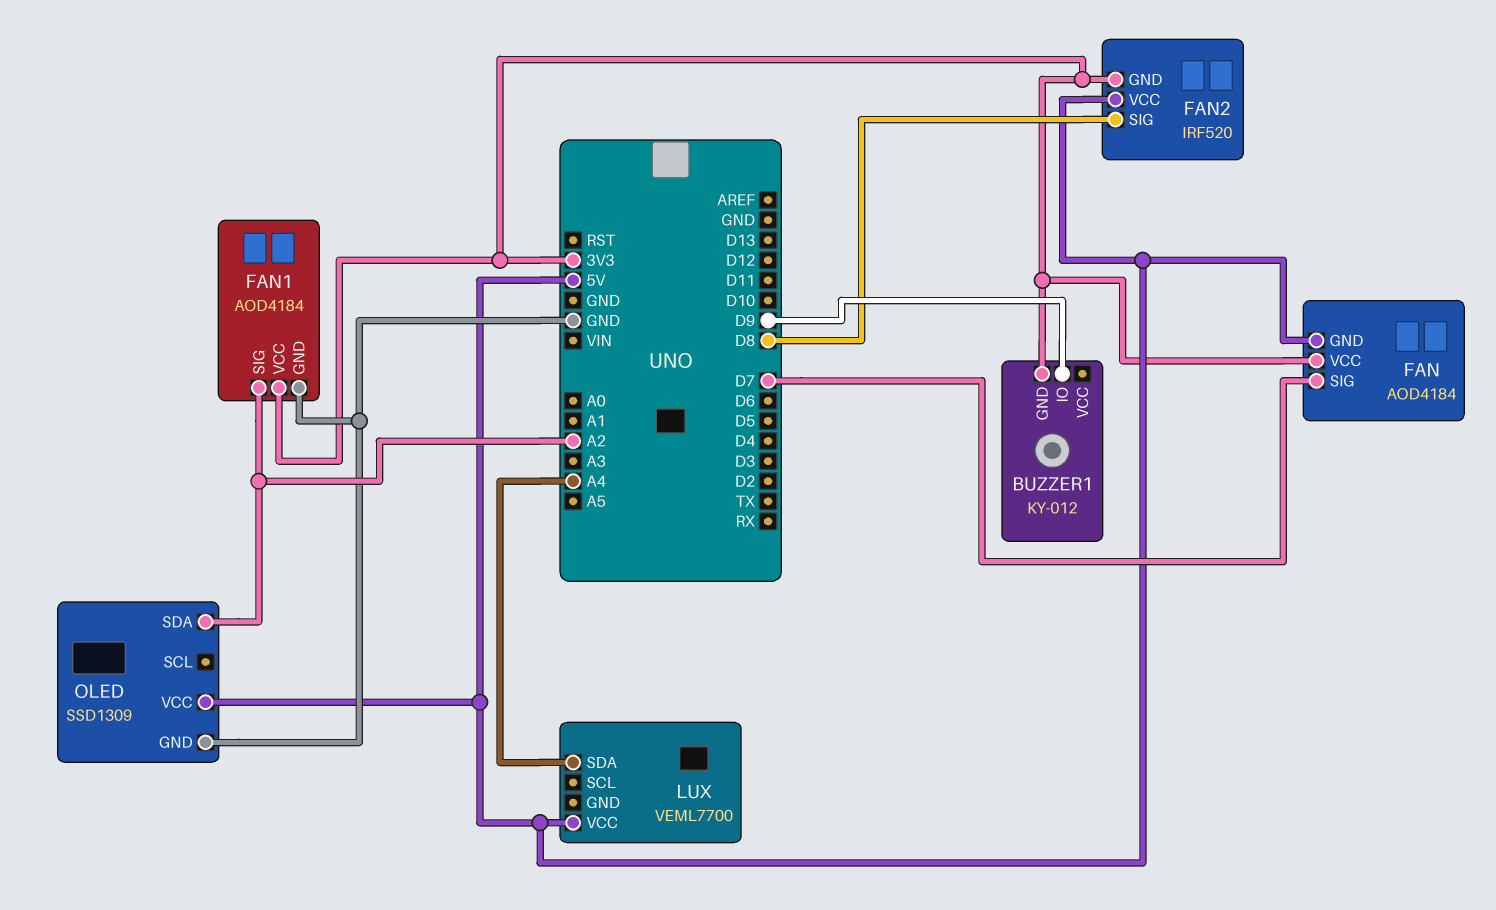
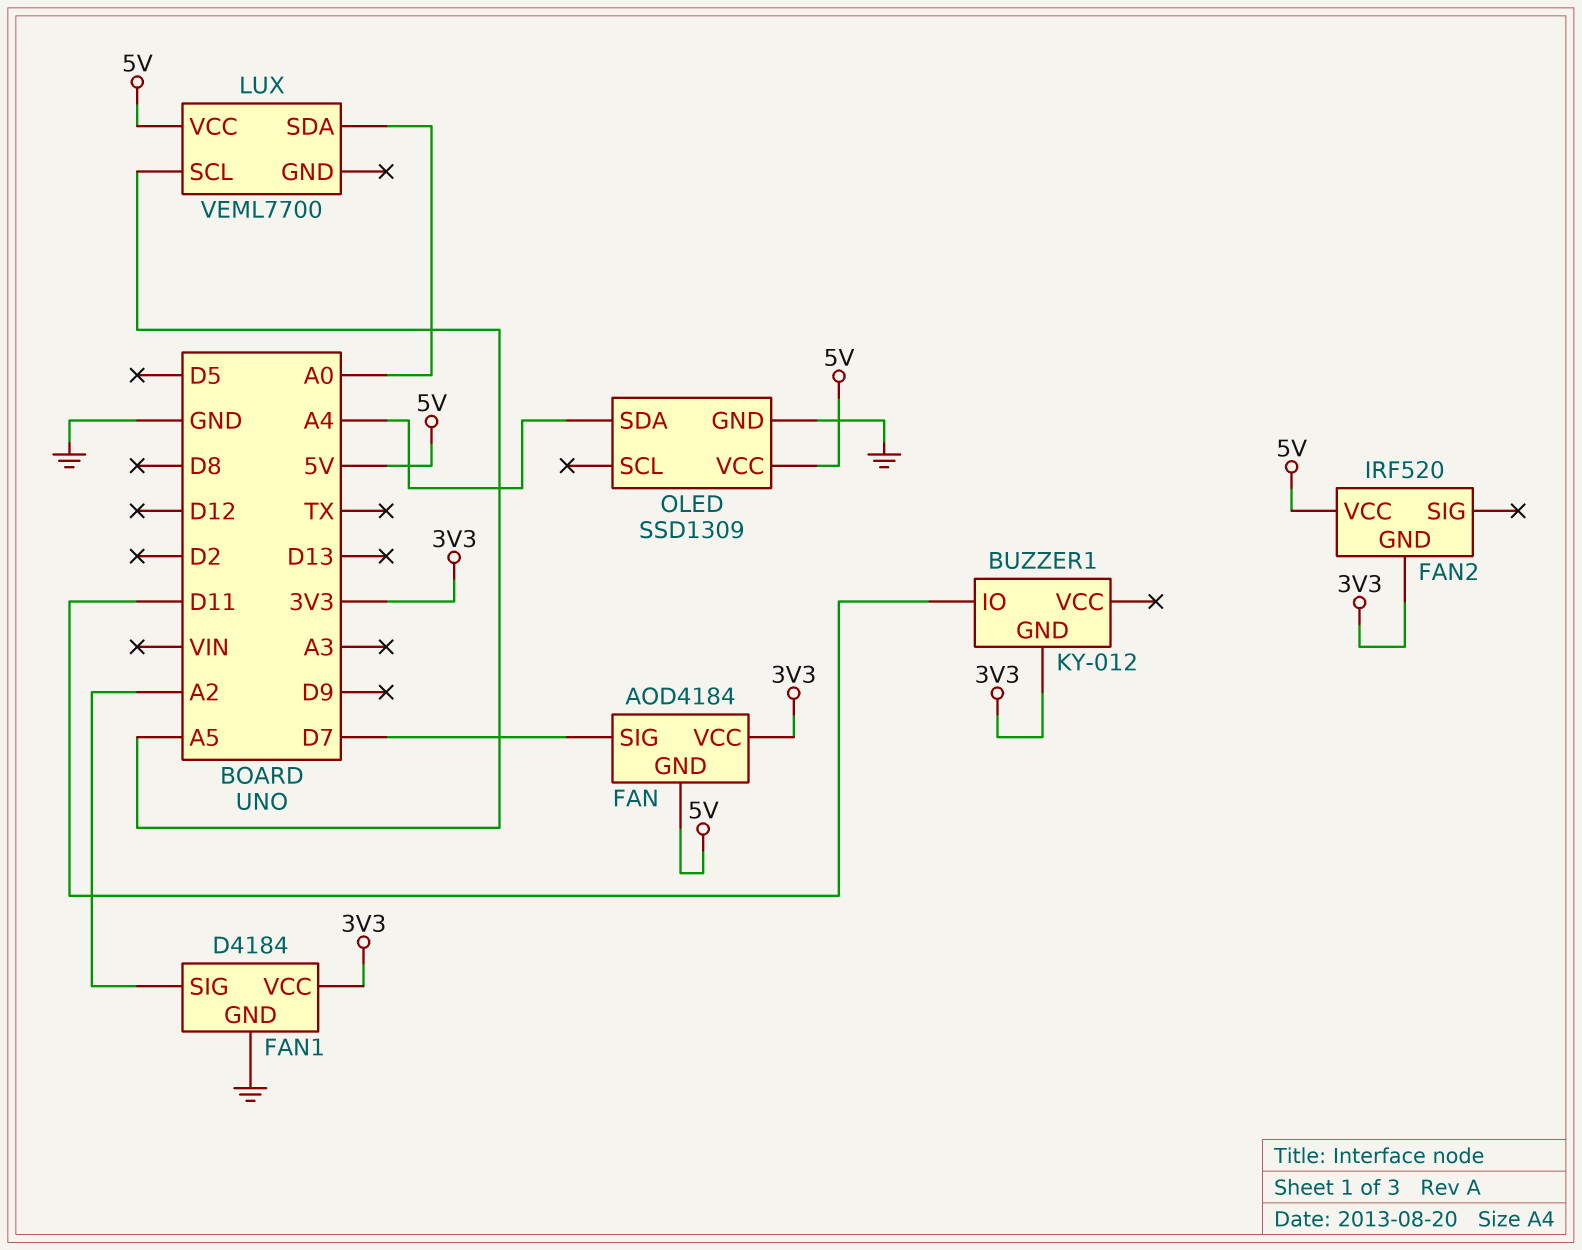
BUZZER1 pin IO: D9 -> D11
FAN1: AOD4184 -> D4184
FAN2 pin SIG: D8 -> none
LUX pin SCL: none -> A5
LUX pin SDA: A4 -> A0
OLED pin SDA: A2 -> A4

